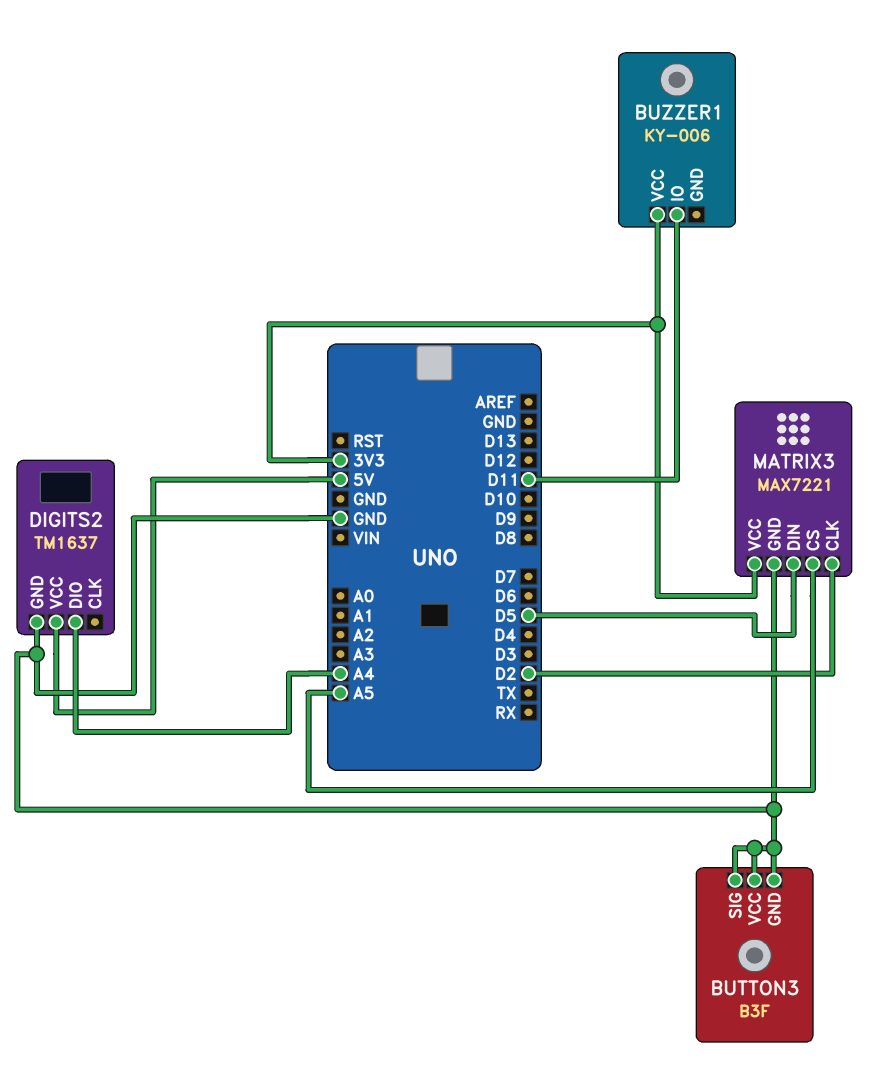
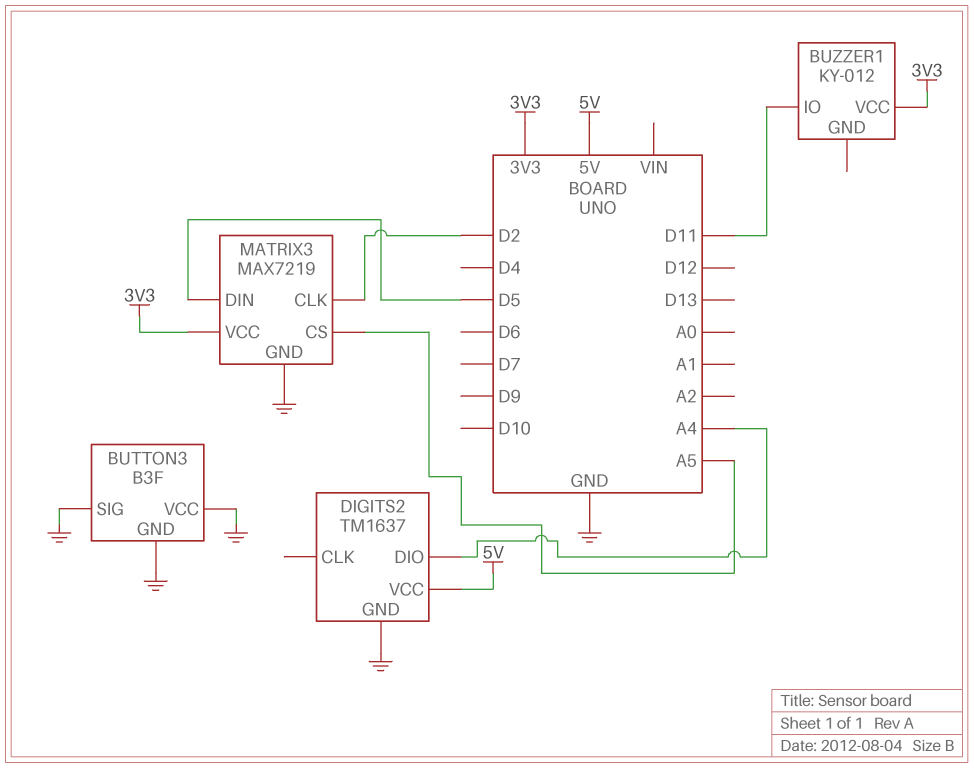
BUZZER1: KY-006 -> KY-012
MATRIX3: MAX7221 -> MAX7219

